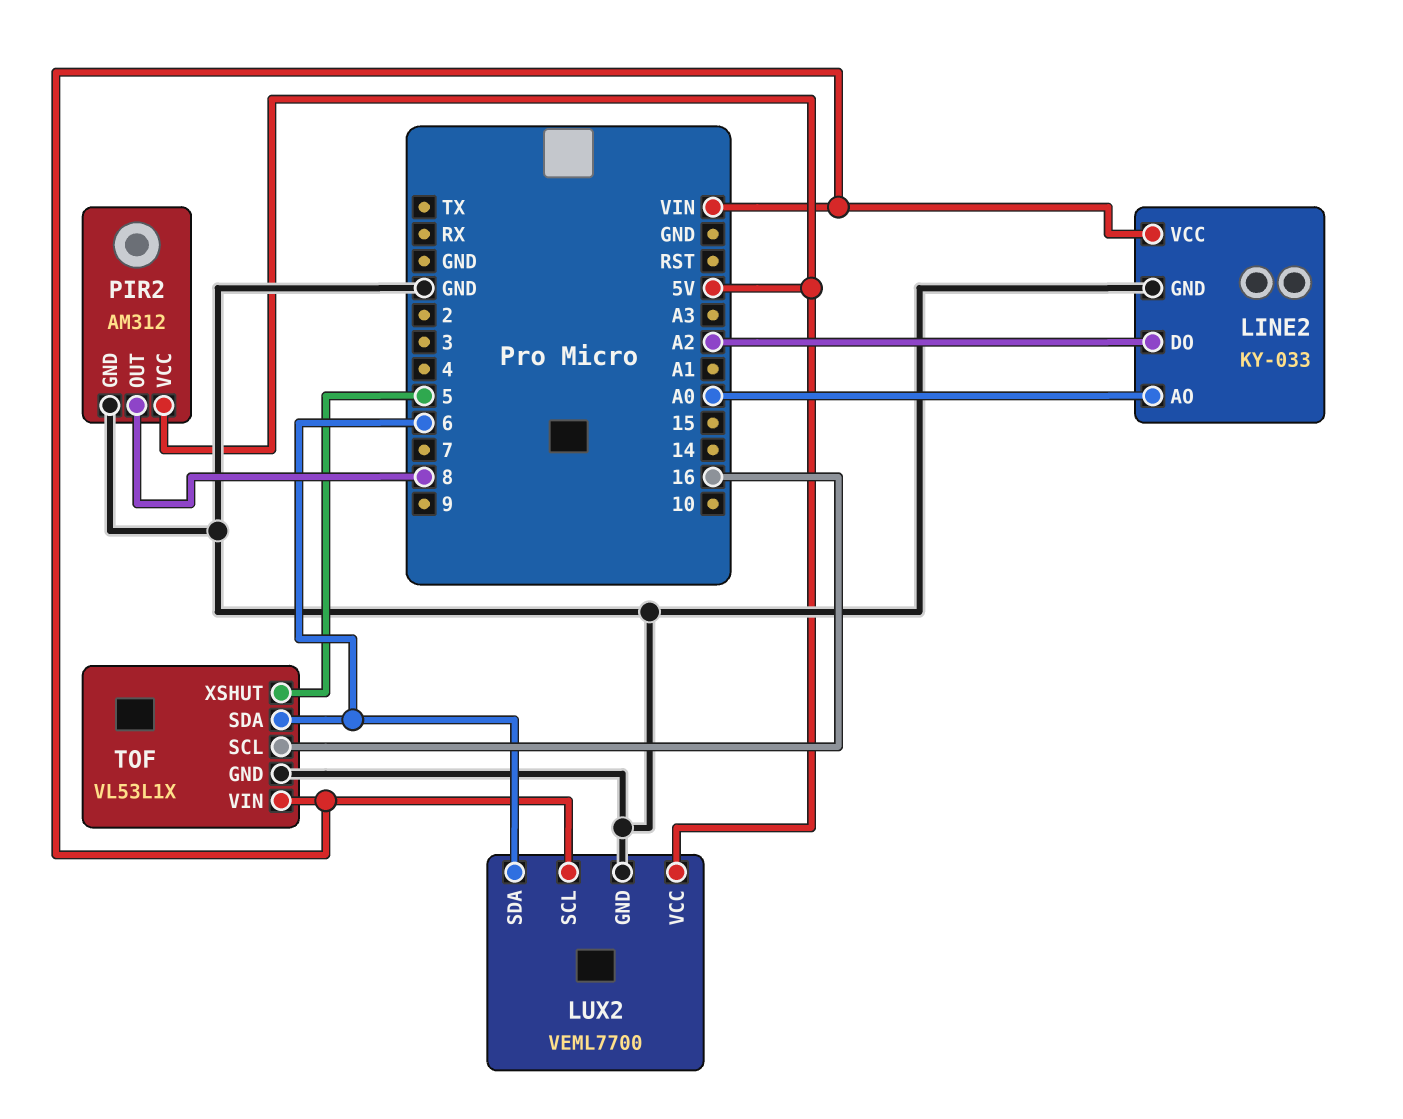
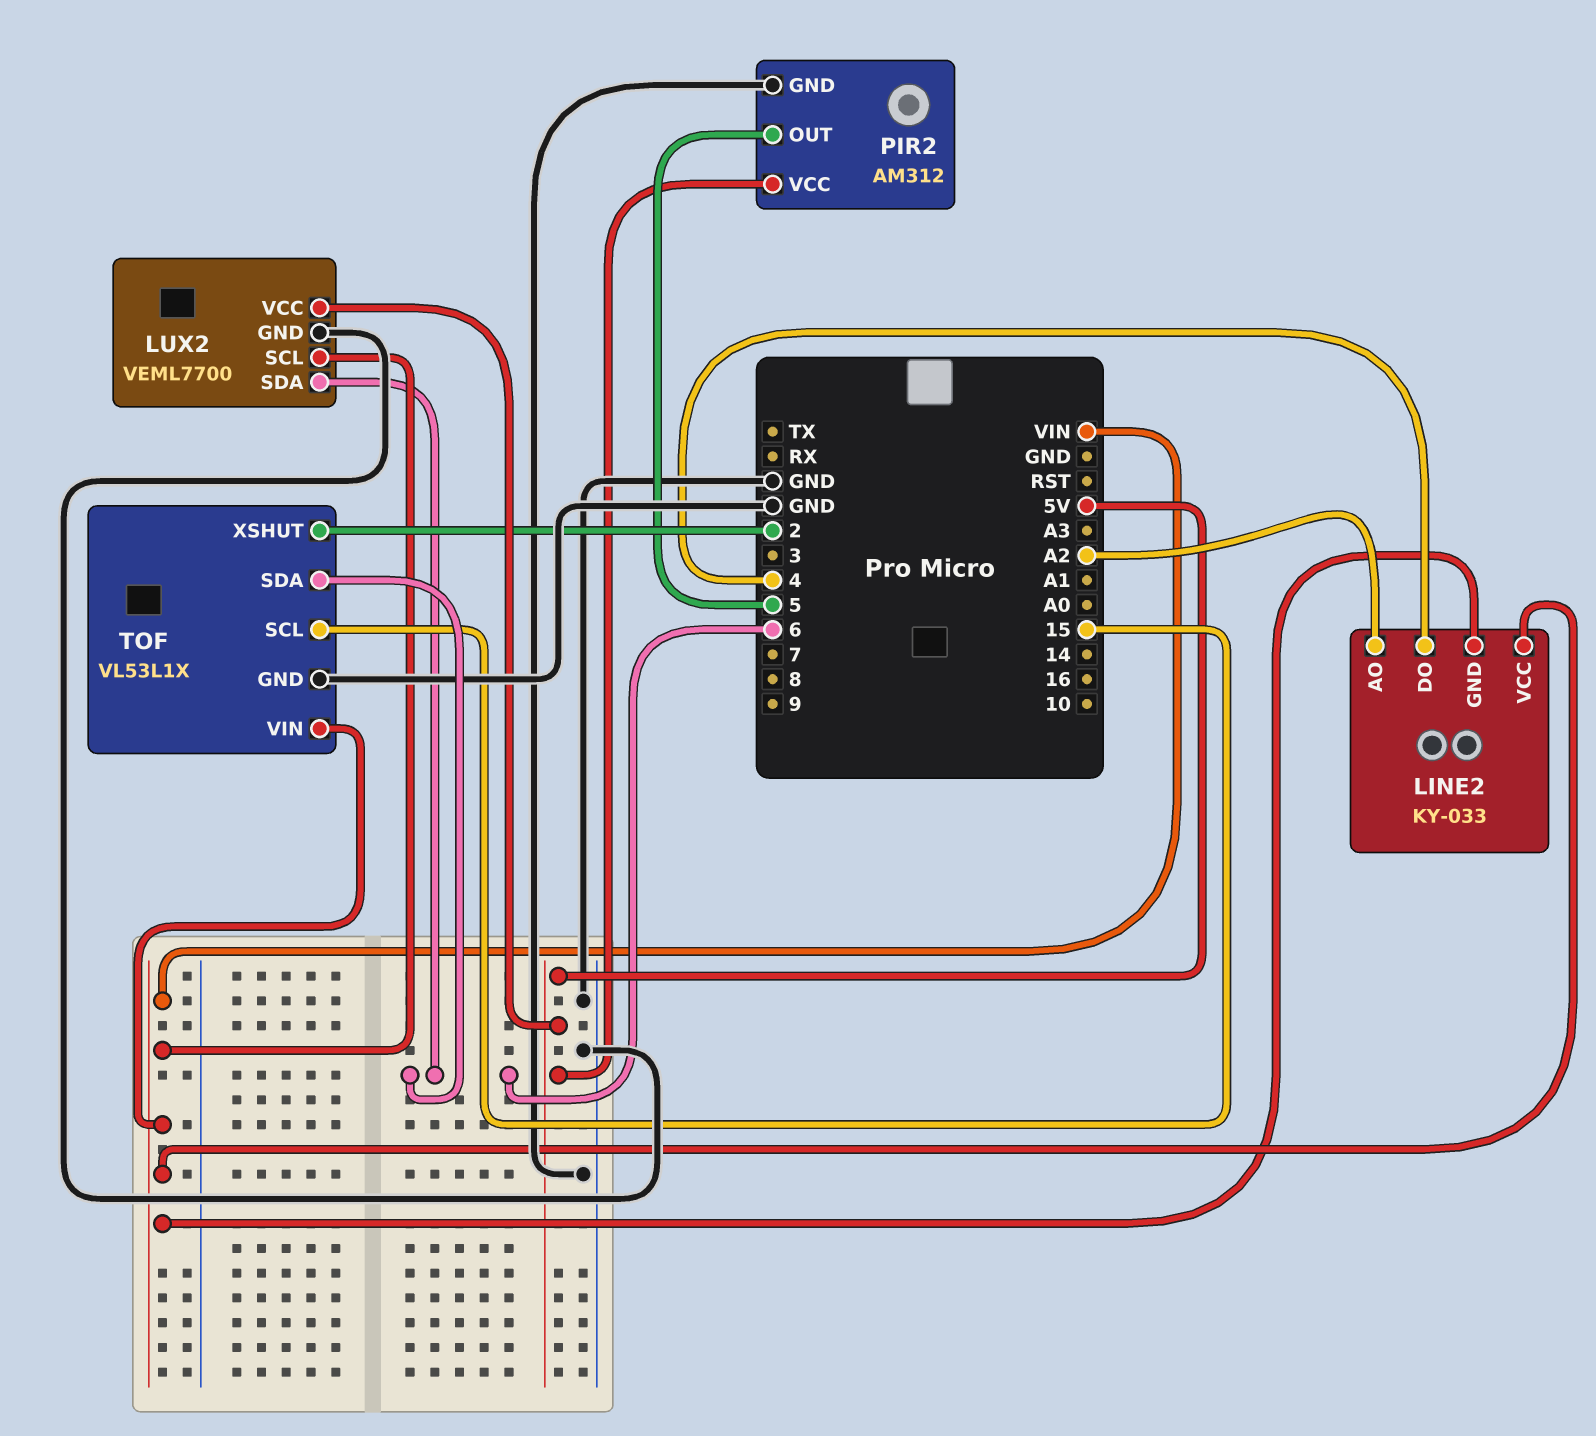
LINE2 pin AO: A0 -> A2
LINE2 pin DO: A2 -> 4
LINE2 pin GND: GND -> VIN
PIR2 pin OUT: 8 -> 5
TOF pin SCL: 16 -> 15
TOF pin XSHUT: 5 -> 2

